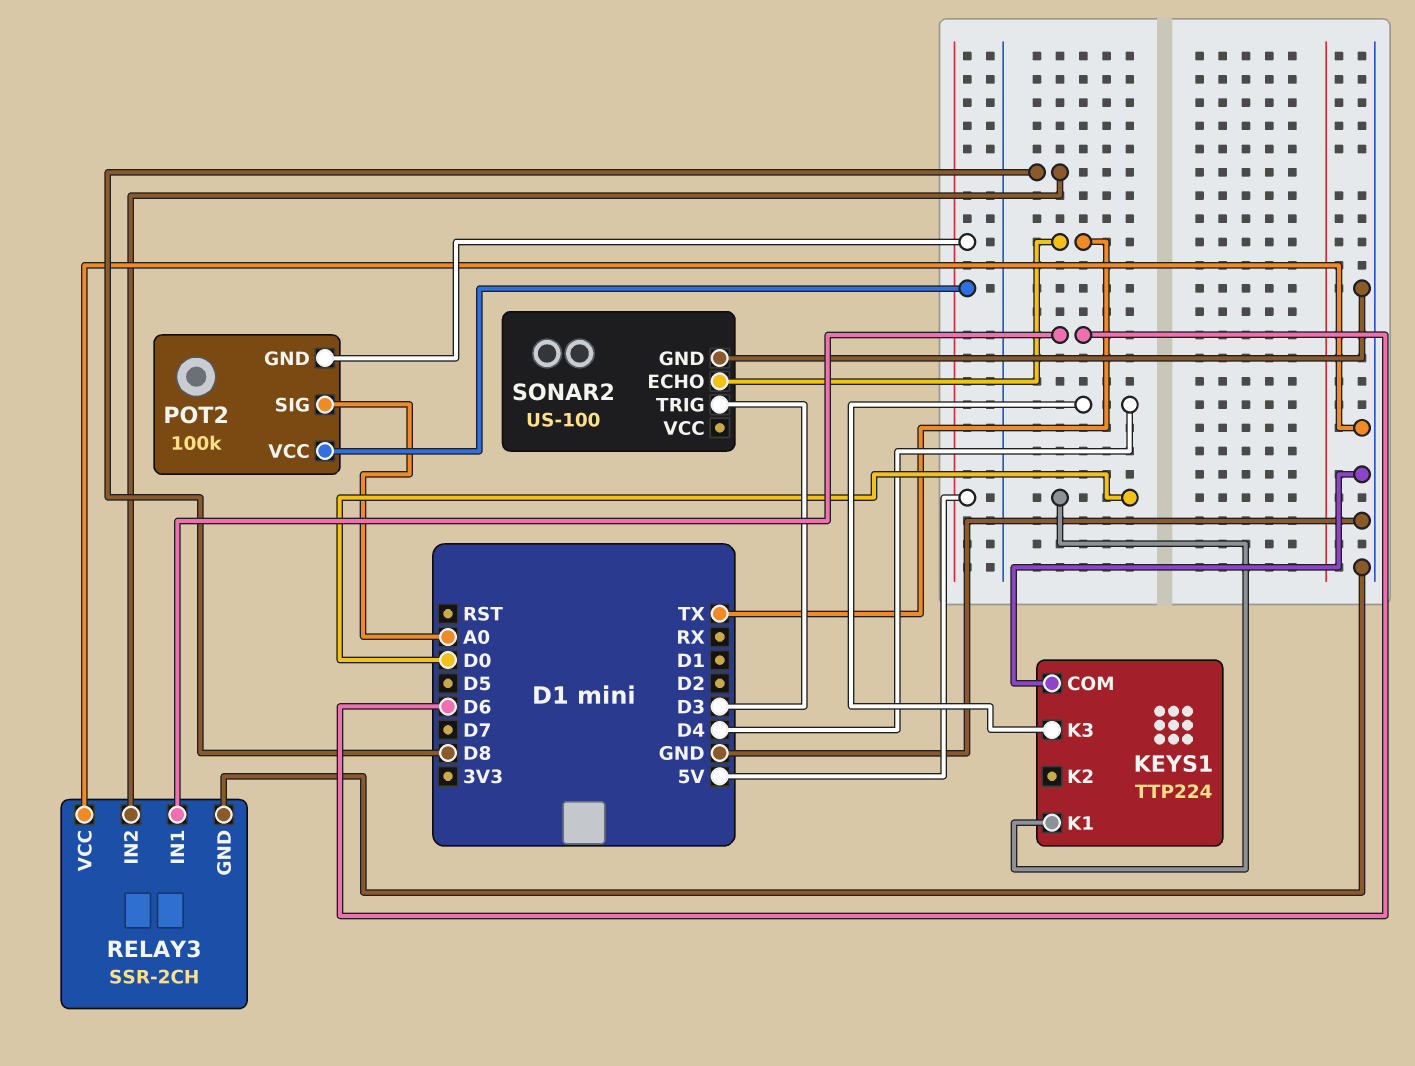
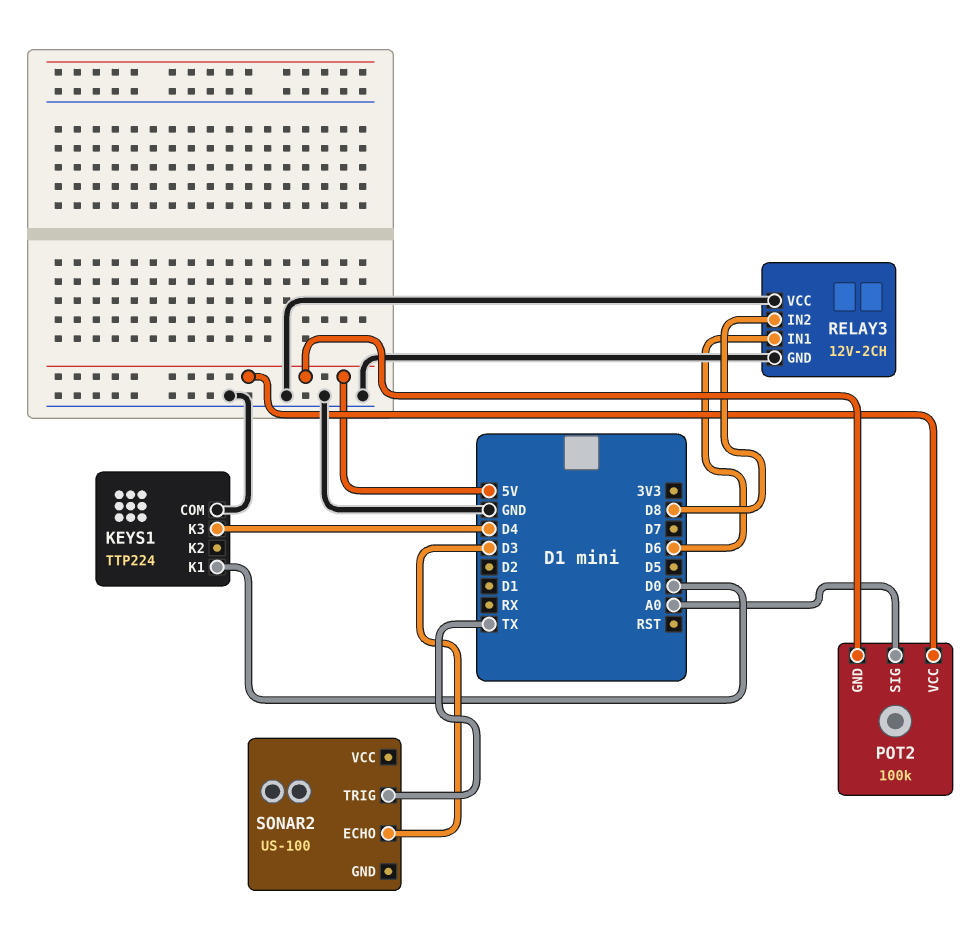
RELAY3: SSR-2CH -> 12V-2CH
SONAR2 pin ECHO: TX -> D3
SONAR2 pin GND: GND -> none
SONAR2 pin TRIG: D3 -> TX

